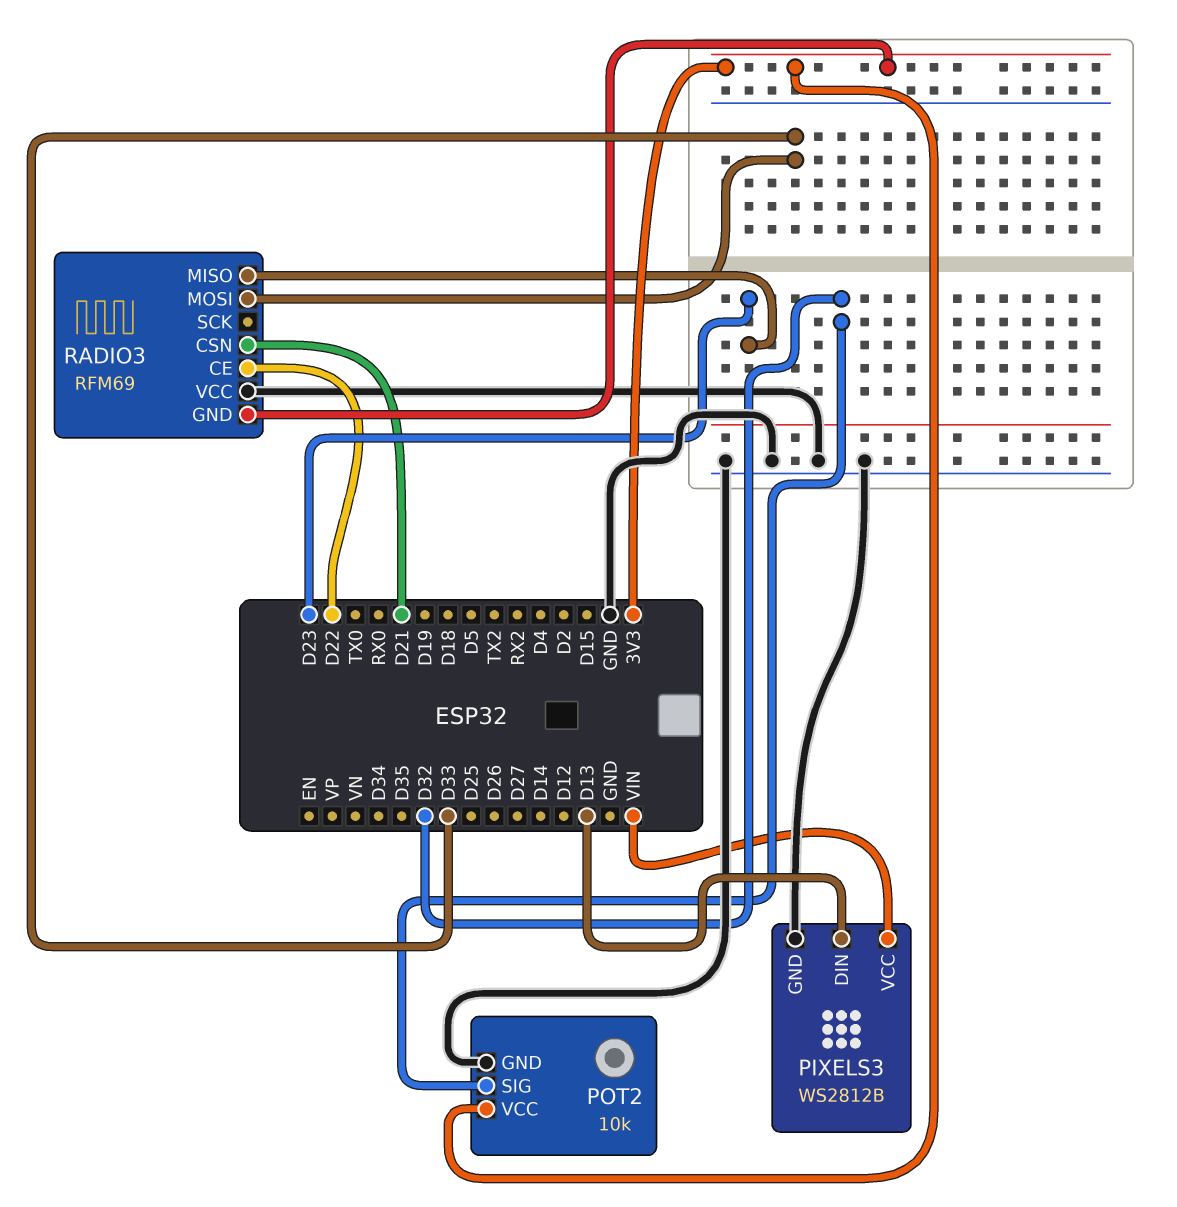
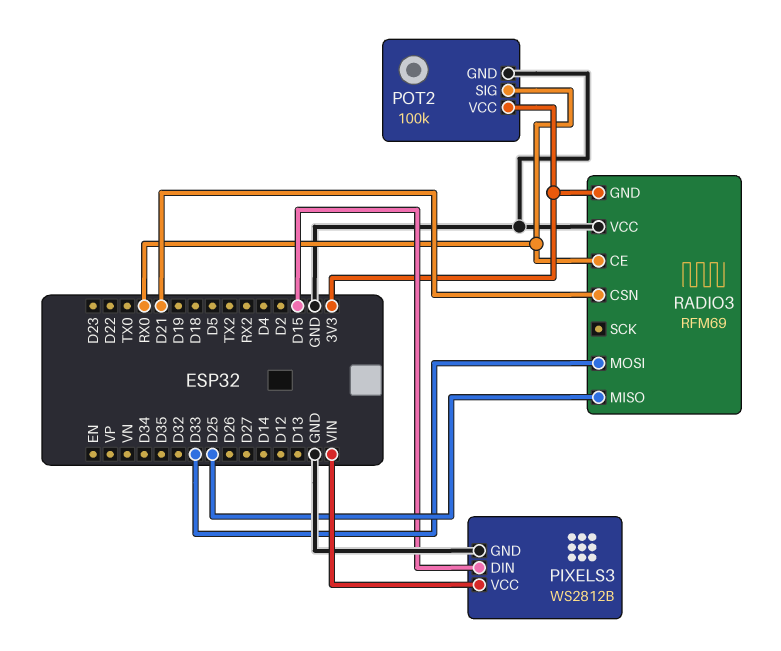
PIXELS3 pin DIN: D13 -> D15
POT2: 10k -> 100k
POT2 pin SIG: D32 -> RX0
RADIO3 pin CE: D22 -> RX0
RADIO3 pin MISO: D23 -> D25

